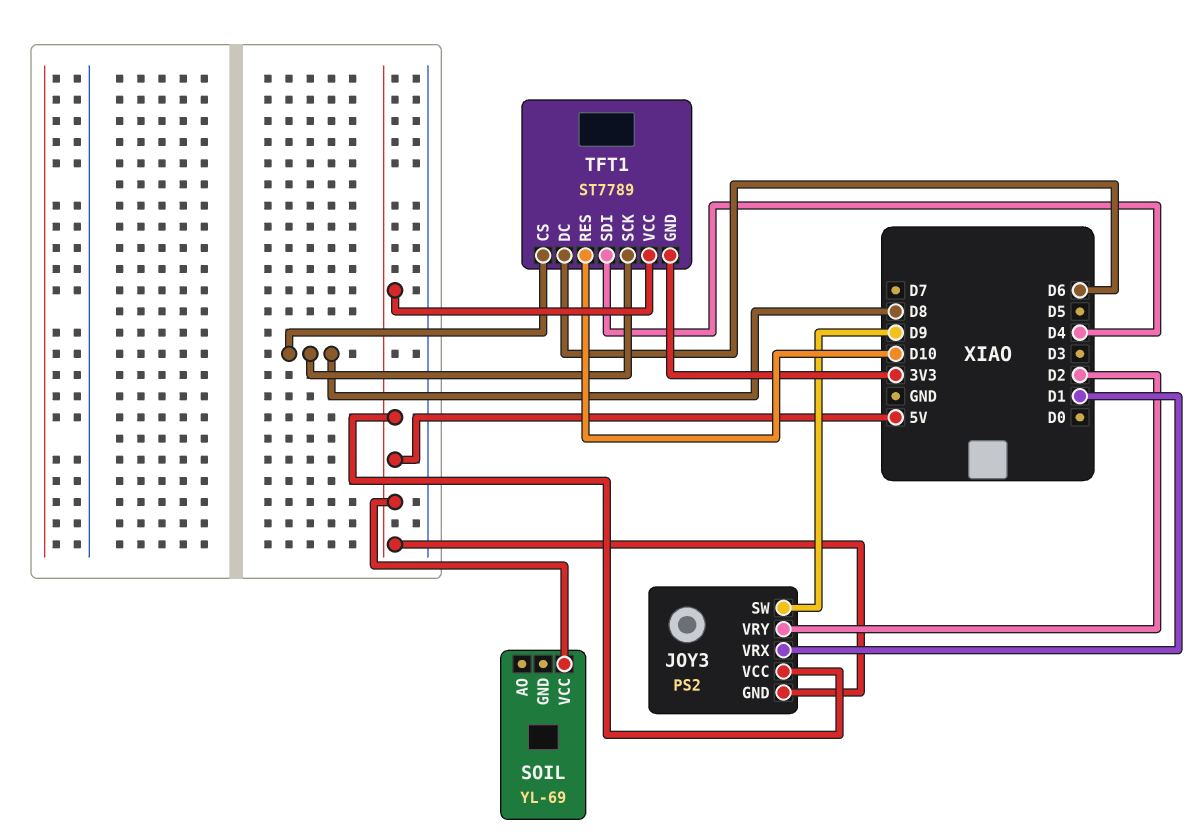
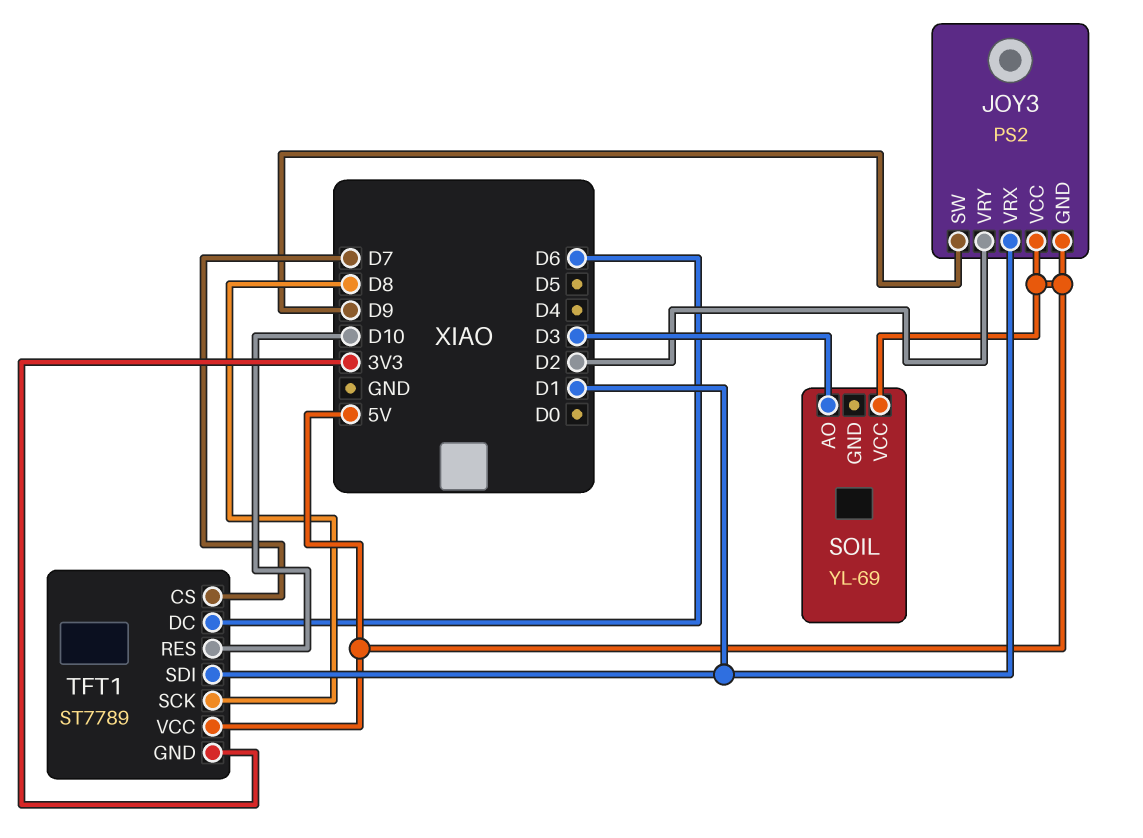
SOIL pin AO: none -> D3
TFT1 pin CS: D8 -> D7
TFT1 pin SDI: D4 -> D1

